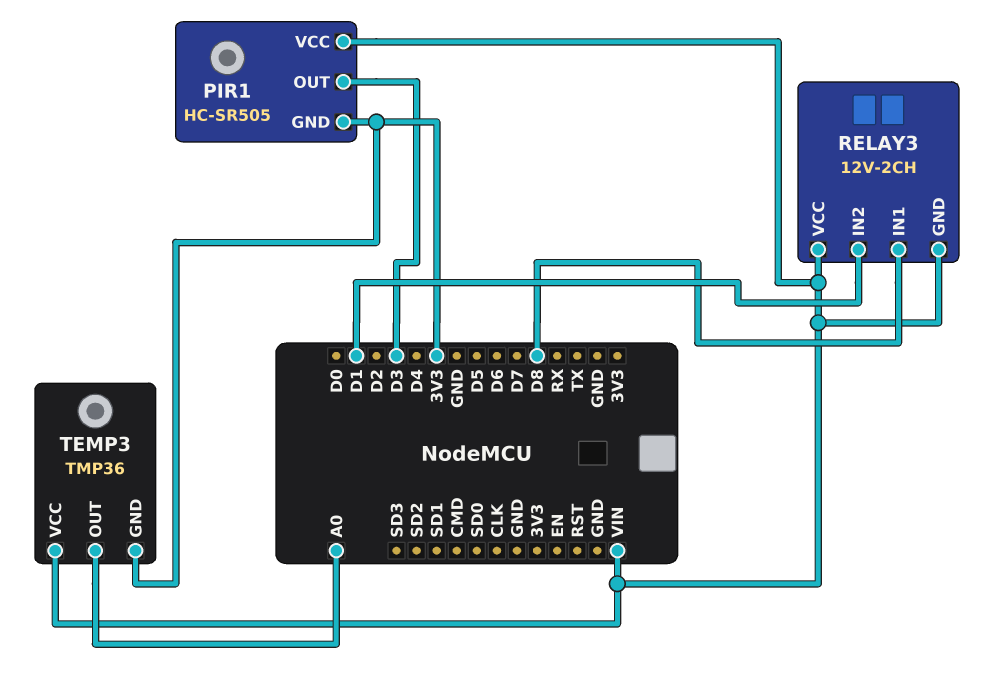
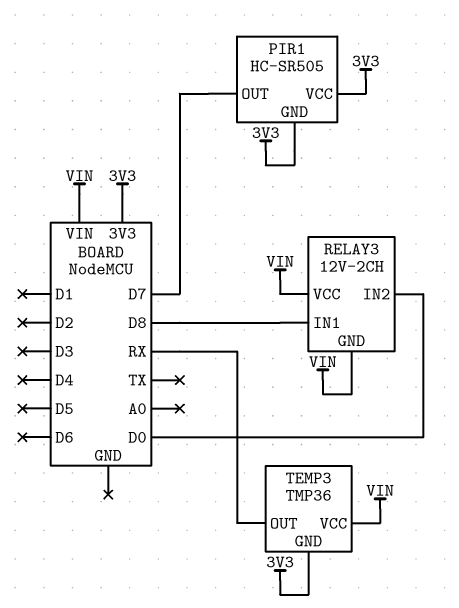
PIR1 pin OUT: D3 -> D7
PIR1 pin VCC: VIN -> 3V3
RELAY3 pin IN2: D1 -> D0
TEMP3 pin OUT: A0 -> RX

